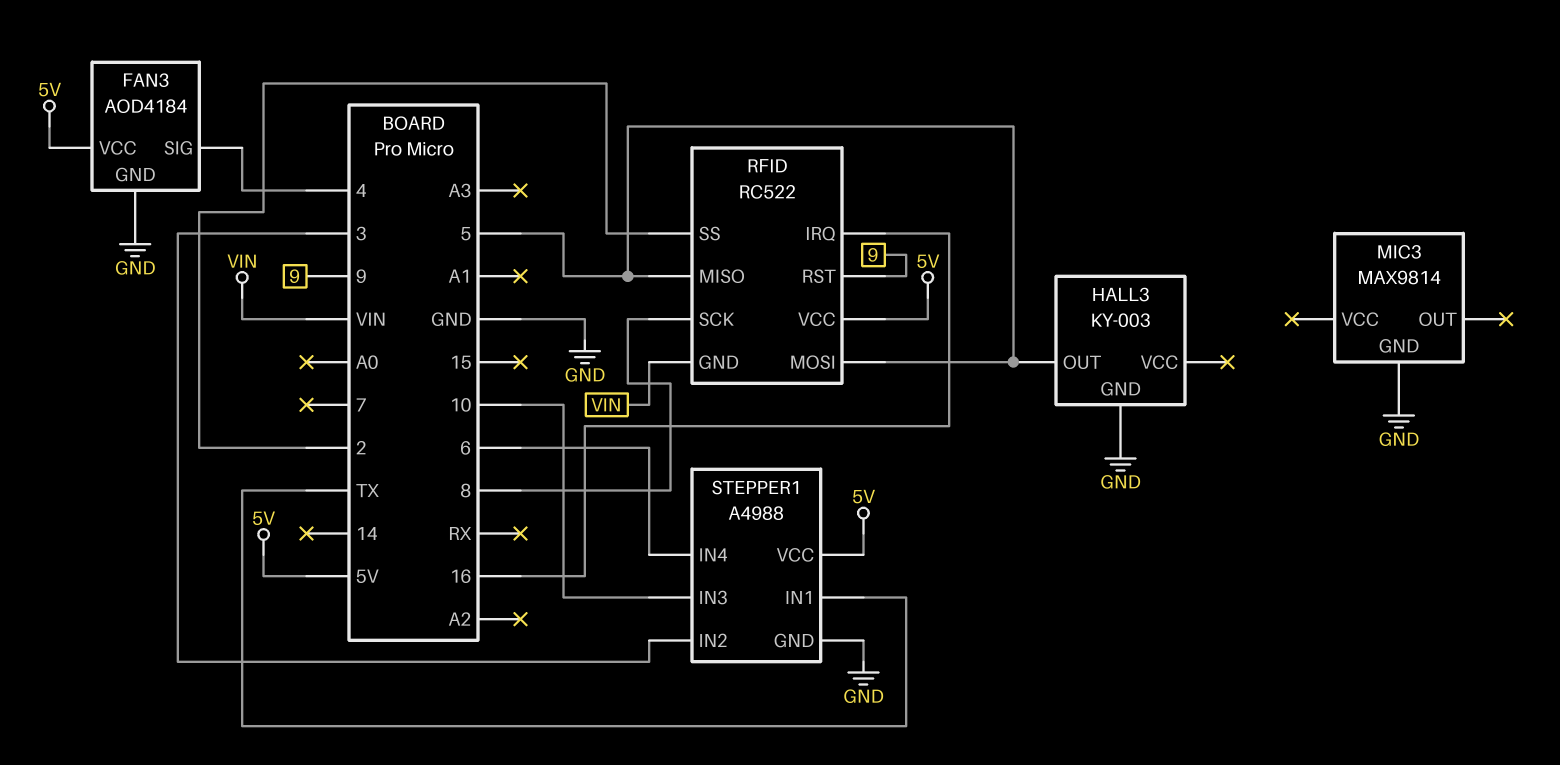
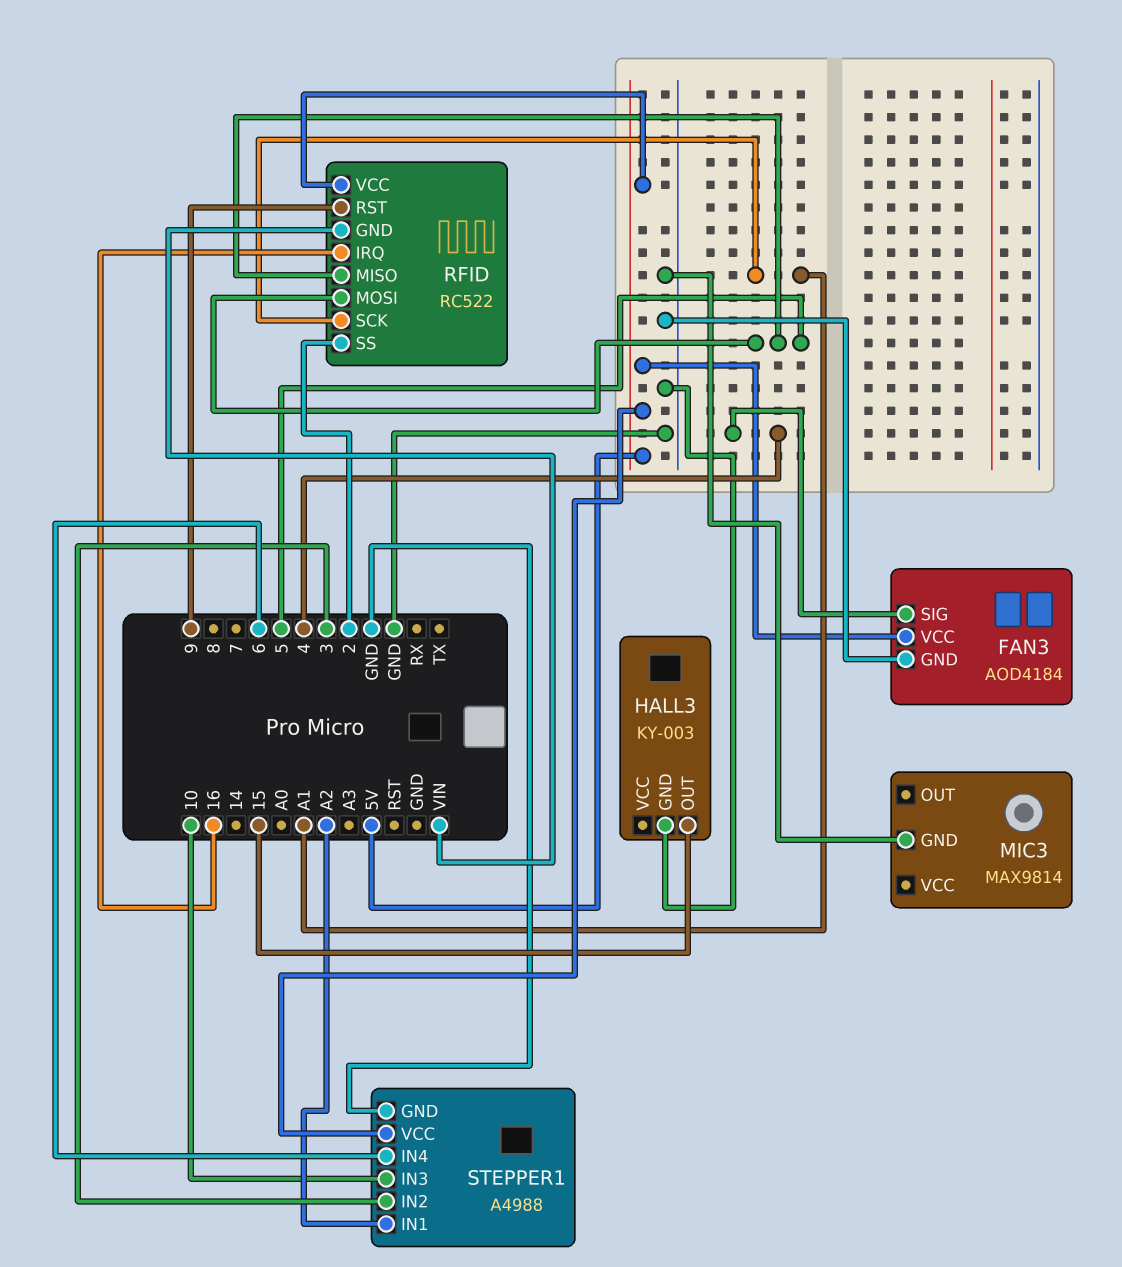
HALL3 pin OUT: 5 -> 15
RFID pin SCK: 8 -> A1
STEPPER1 pin IN1: TX -> A2

